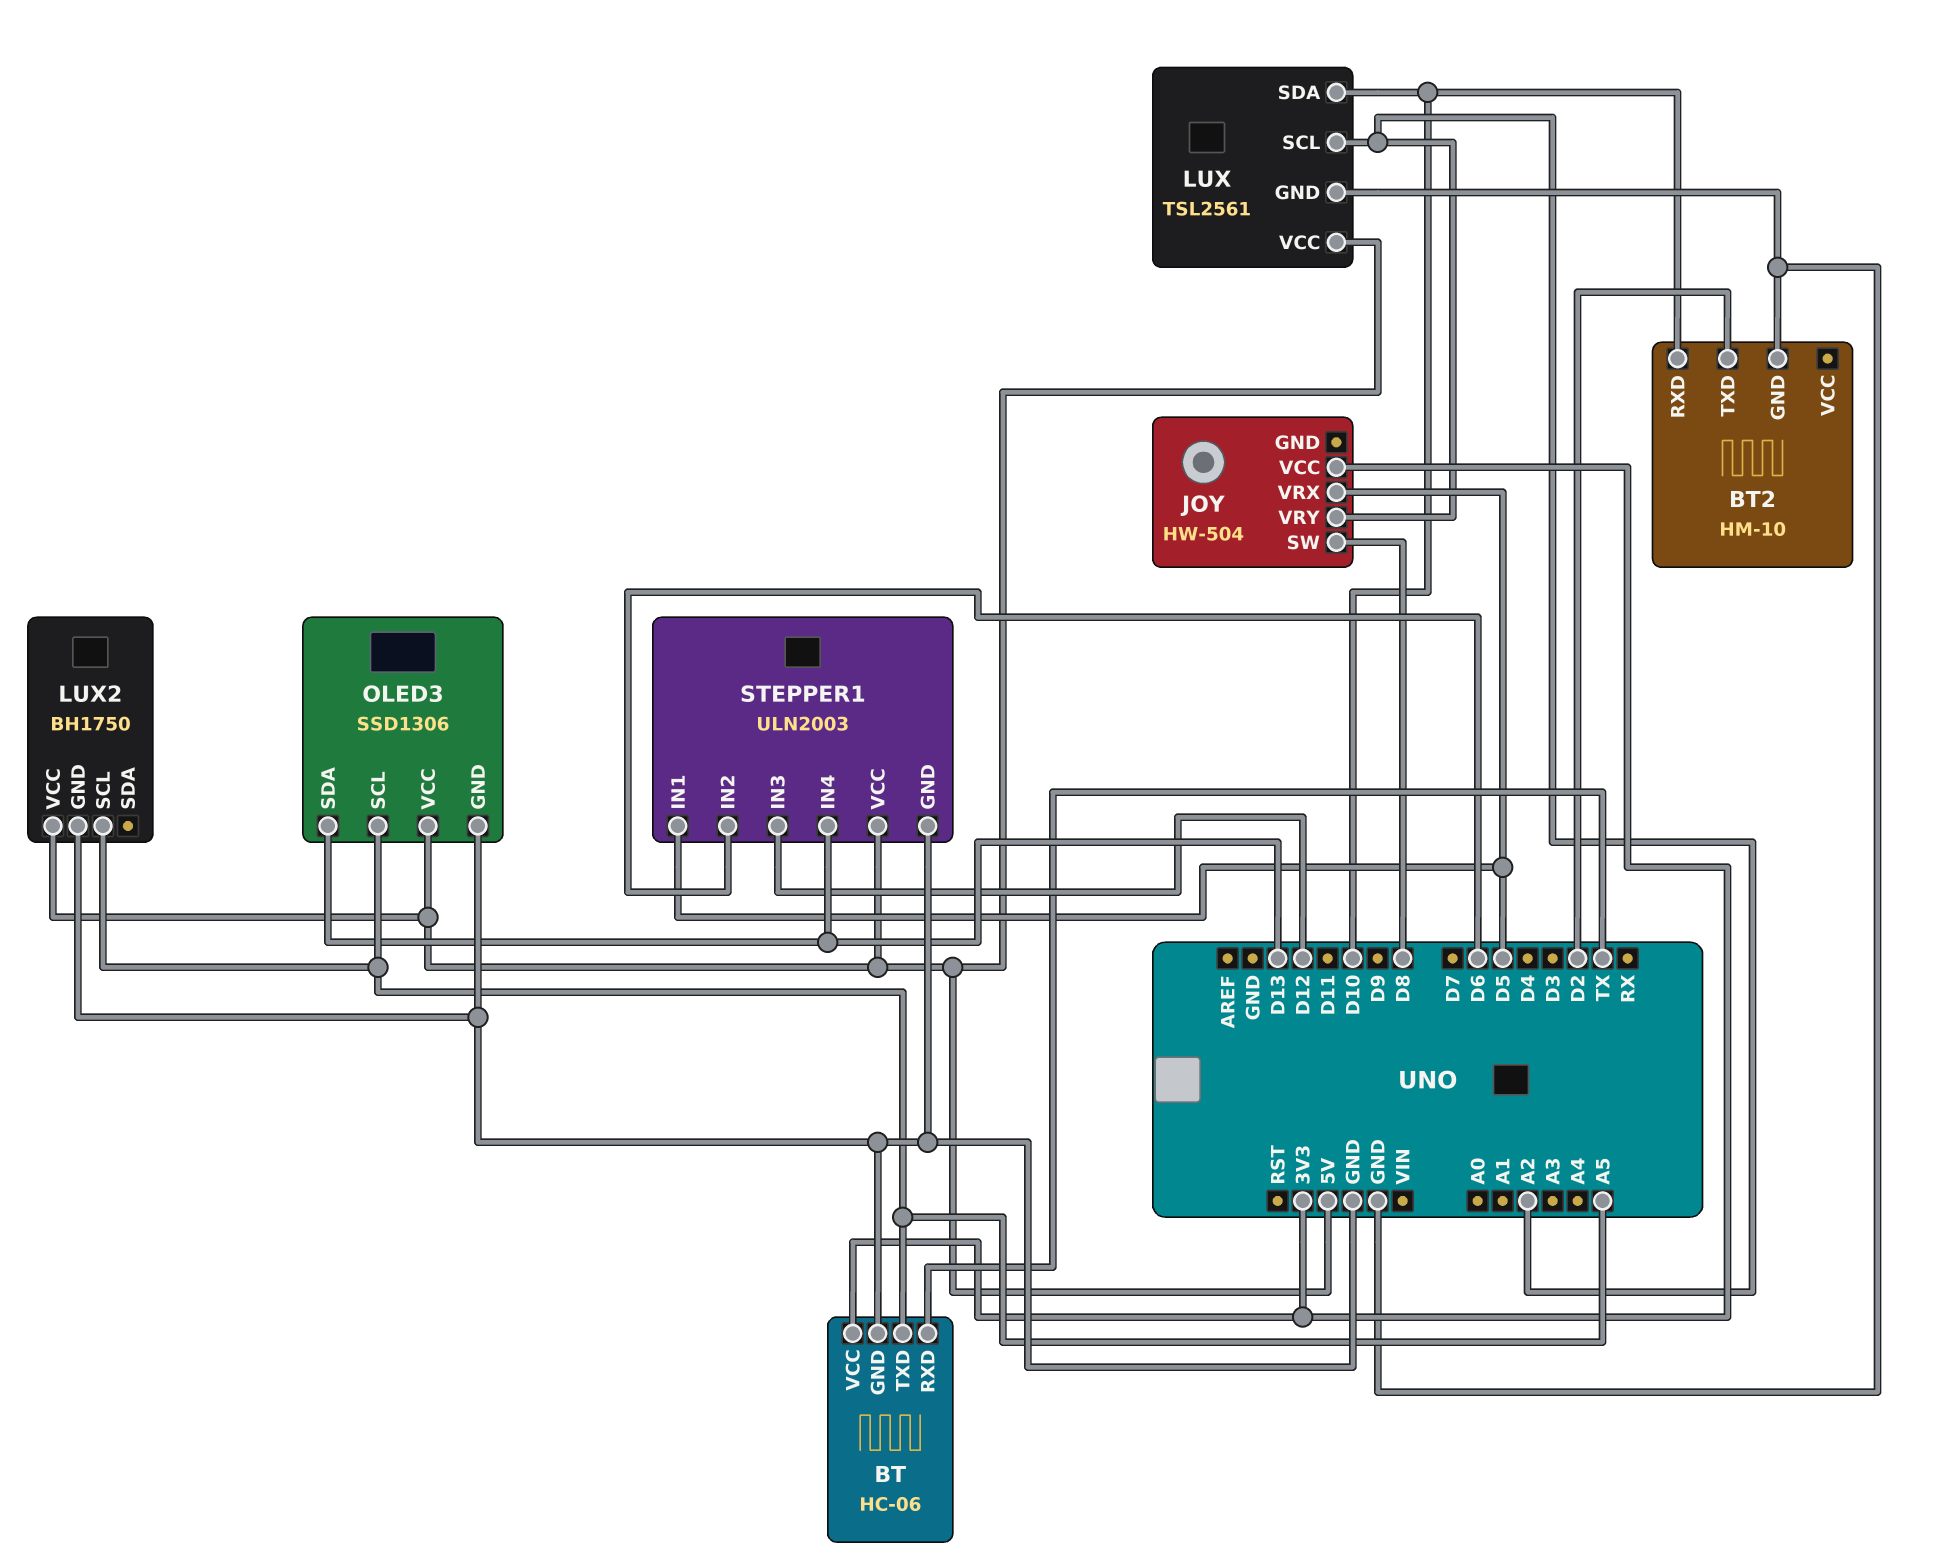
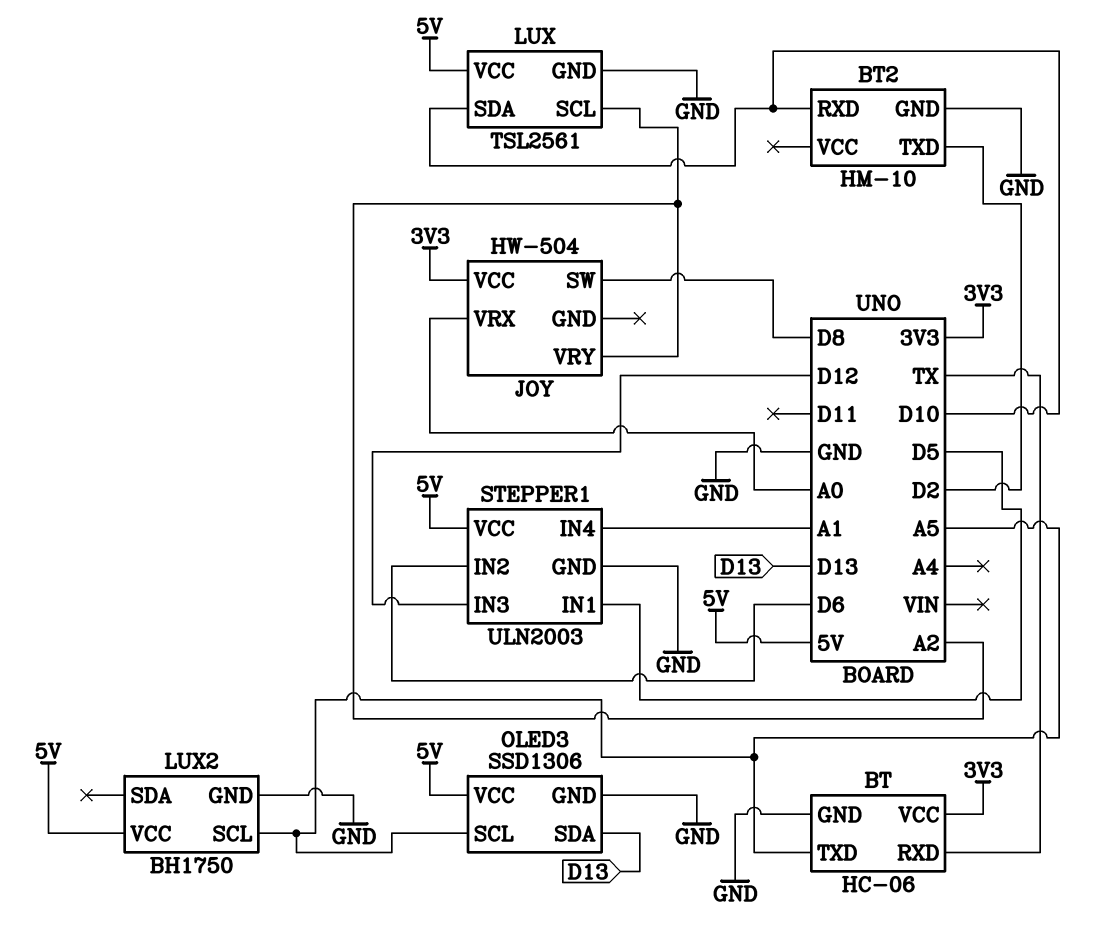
JOY pin VRX: D5 -> A0
STEPPER1 pin IN4: D13 -> A1

